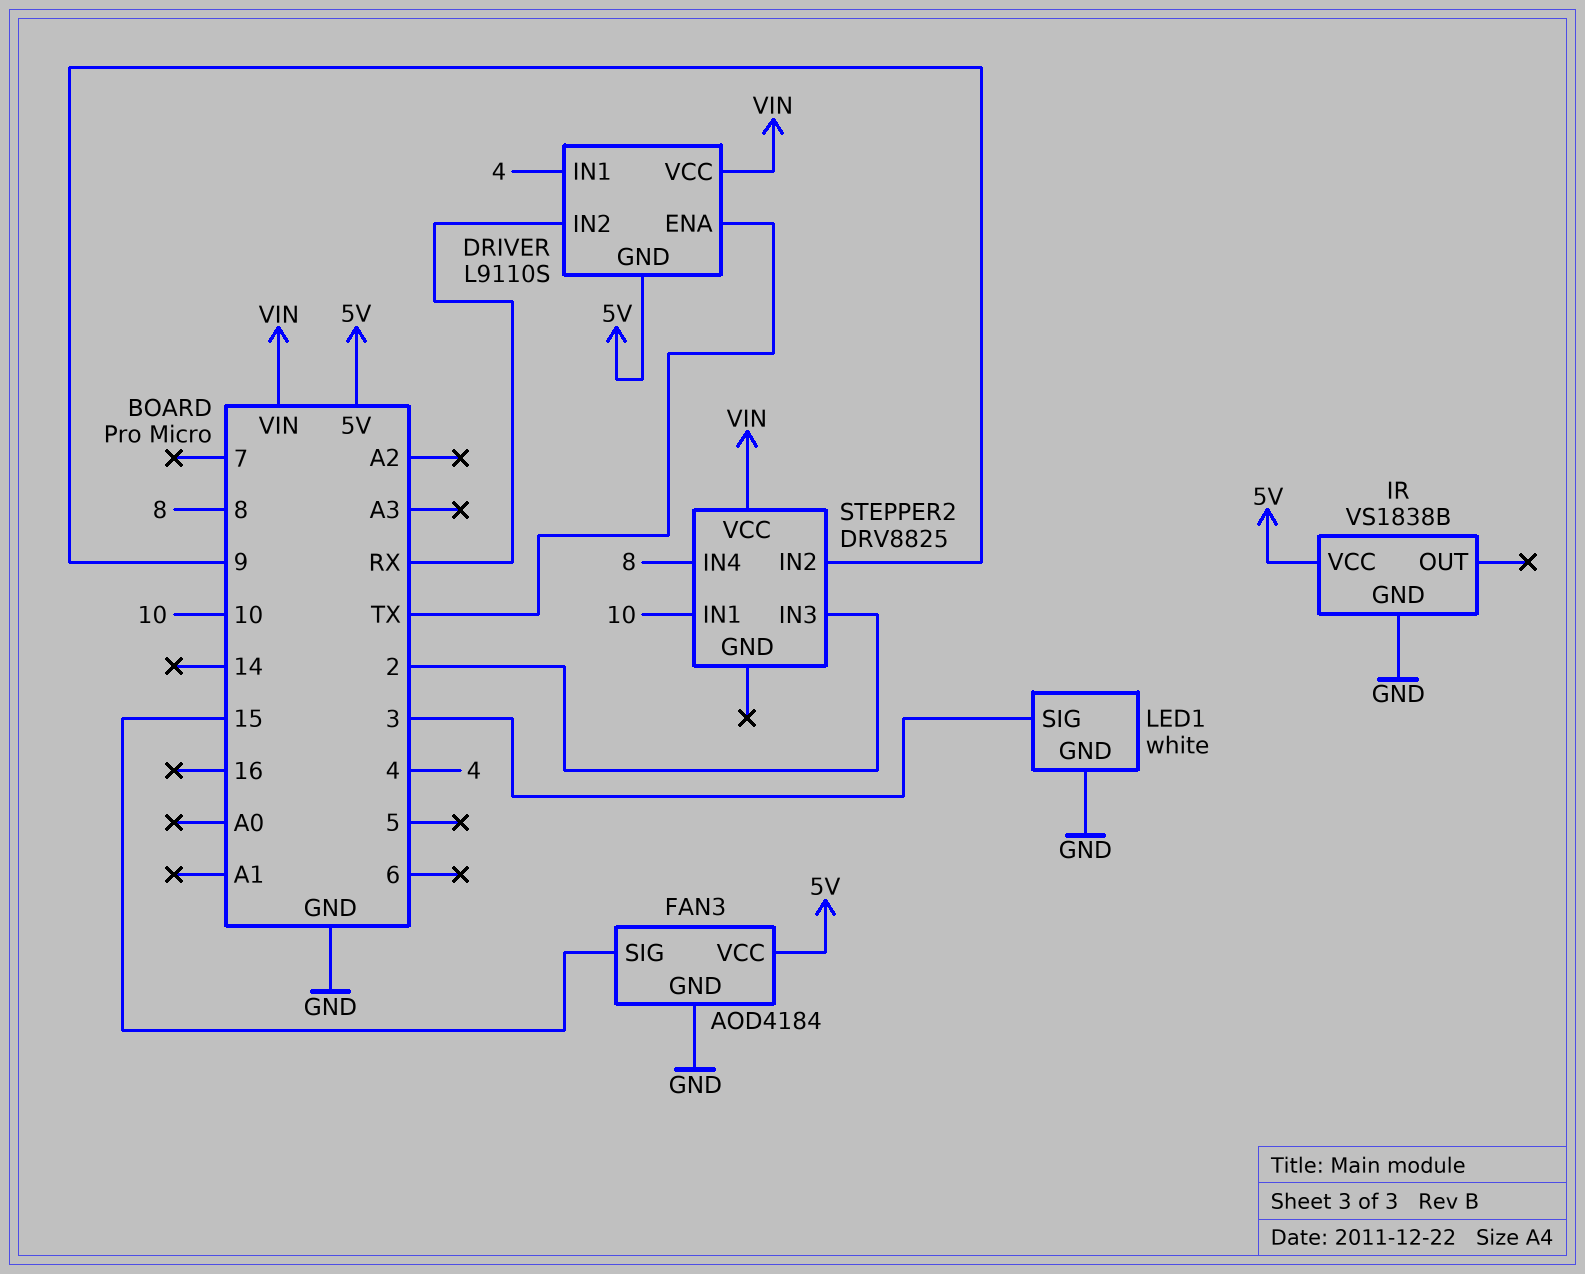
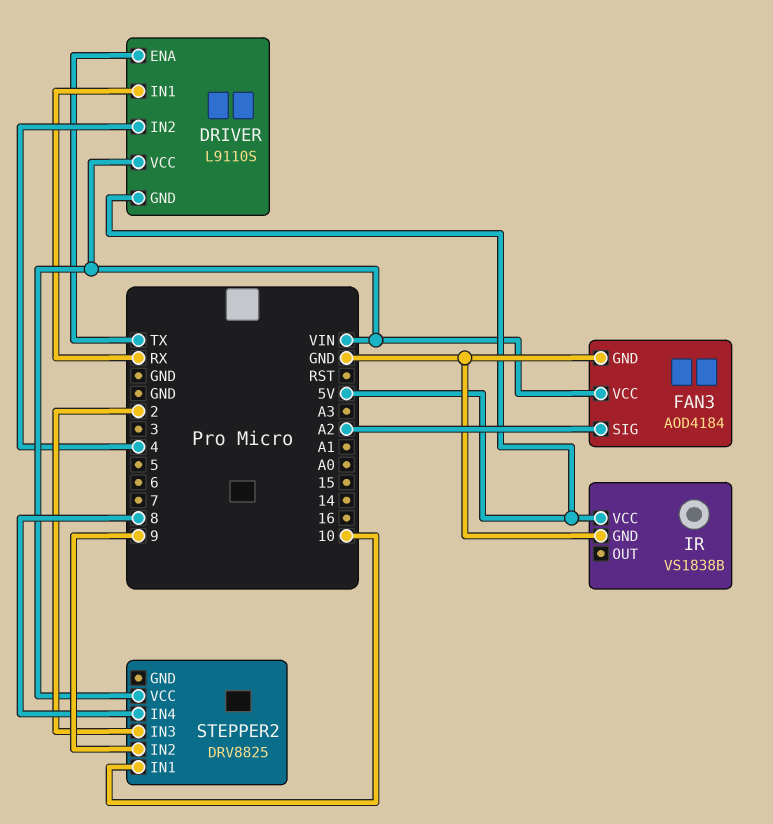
DRIVER pin IN1: 4 -> RX
DRIVER pin IN2: RX -> 4
FAN3 pin SIG: 15 -> A2
FAN3 pin VCC: 5V -> VIN
LED1: white -> none
LED1 pin GND: GND -> none
LED1 pin SIG: 3 -> none

